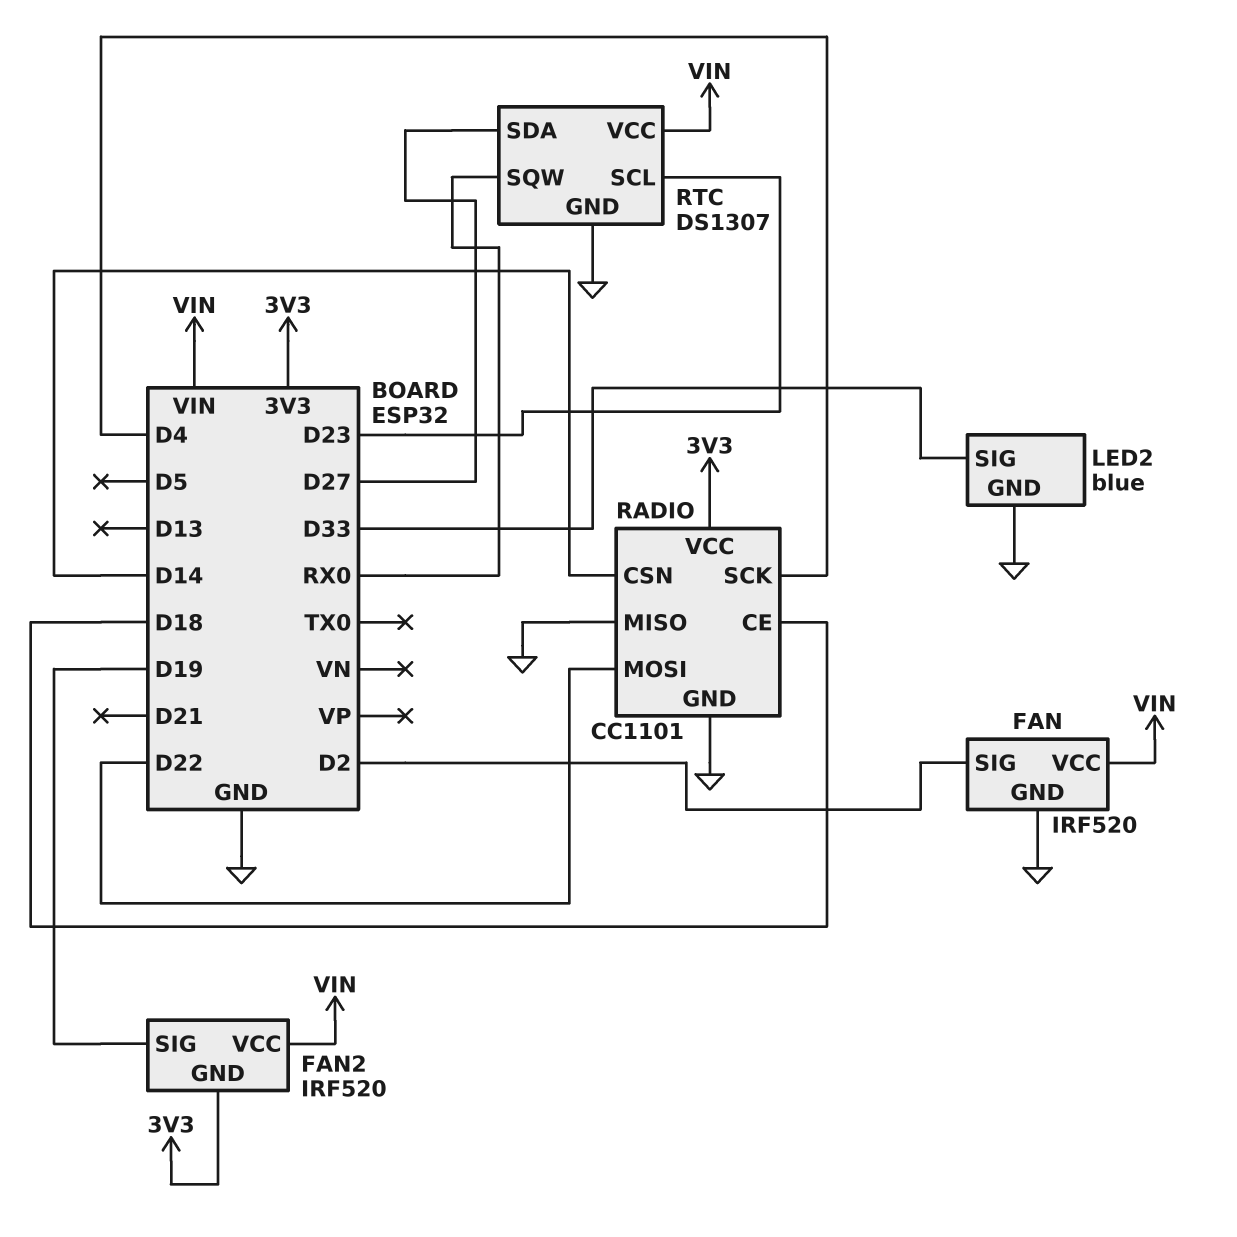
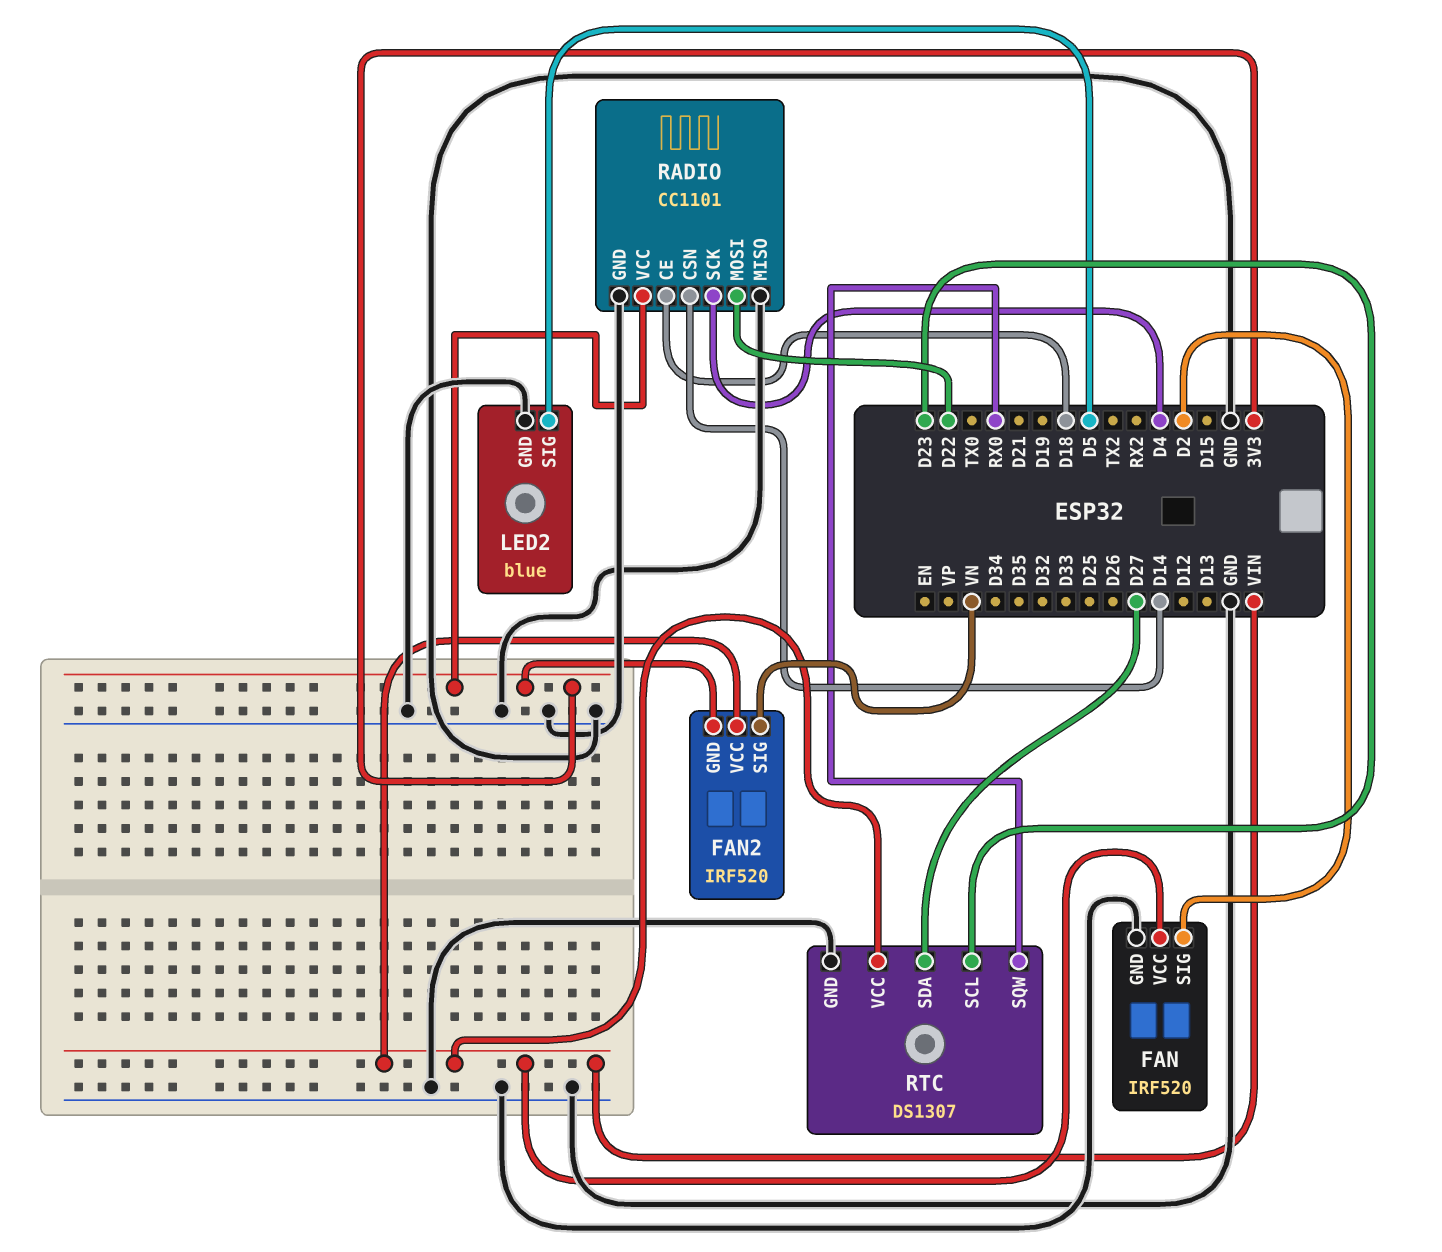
FAN2 pin SIG: D19 -> VN
LED2 pin SIG: D33 -> D5

